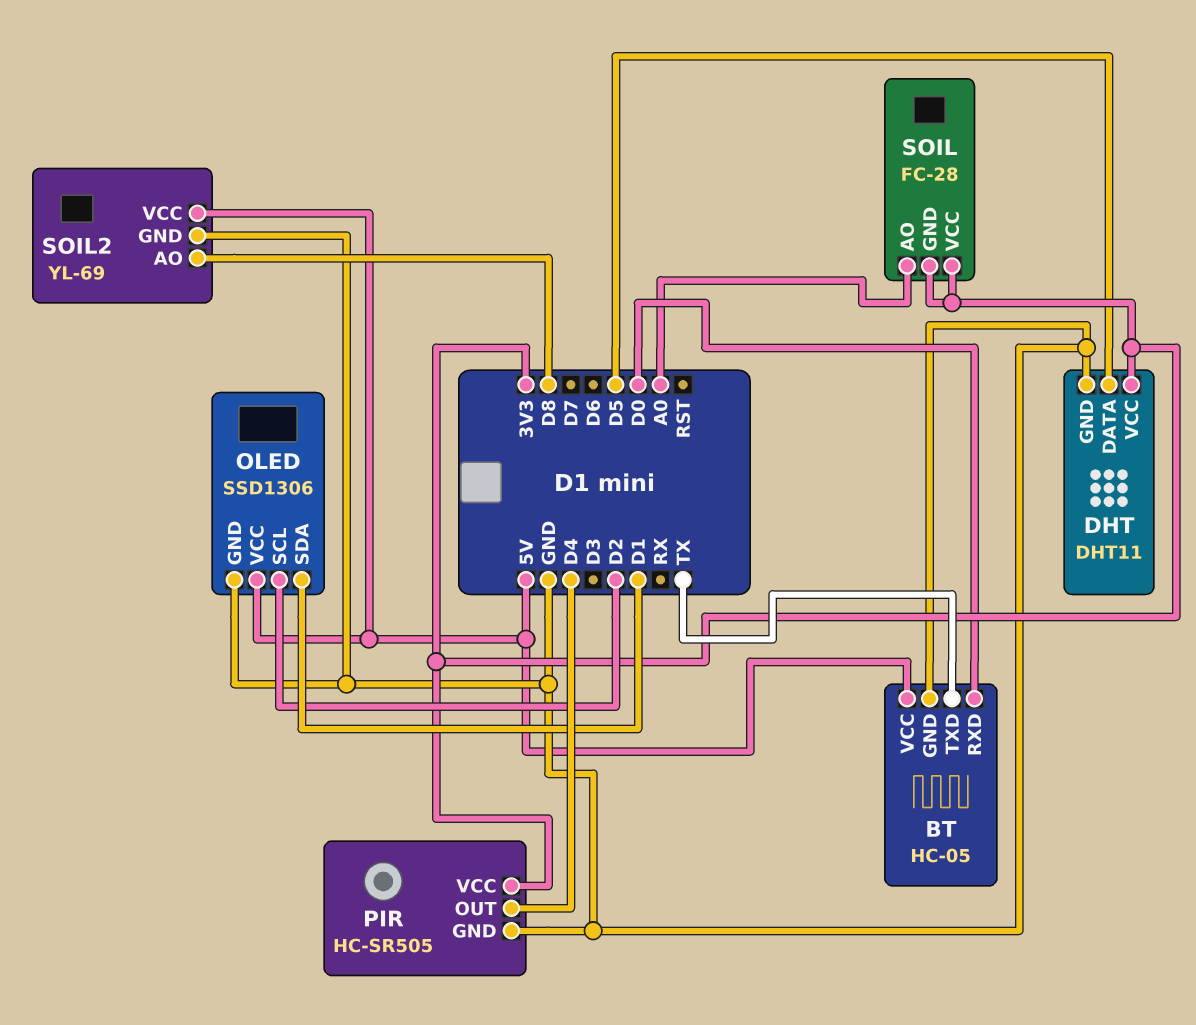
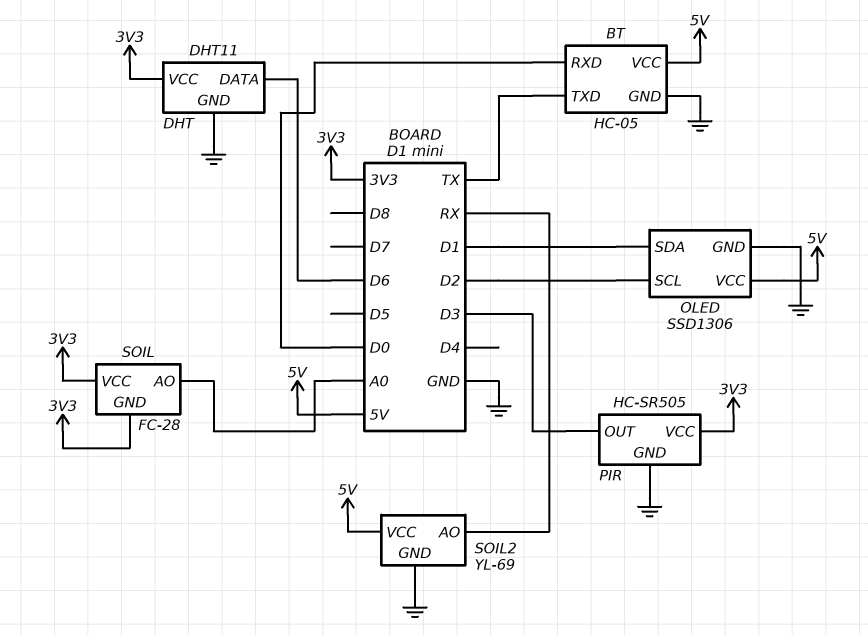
DHT pin DATA: D5 -> D6
PIR pin OUT: D4 -> D3
SOIL2 pin AO: D8 -> RX

